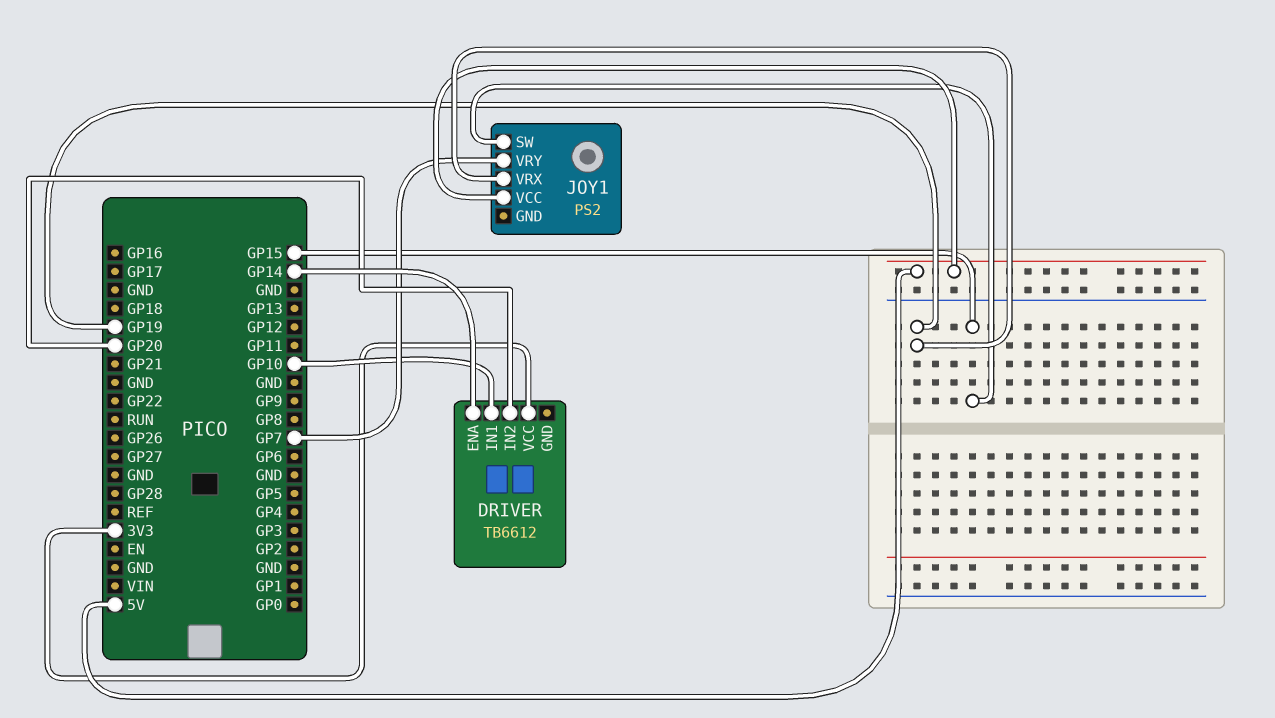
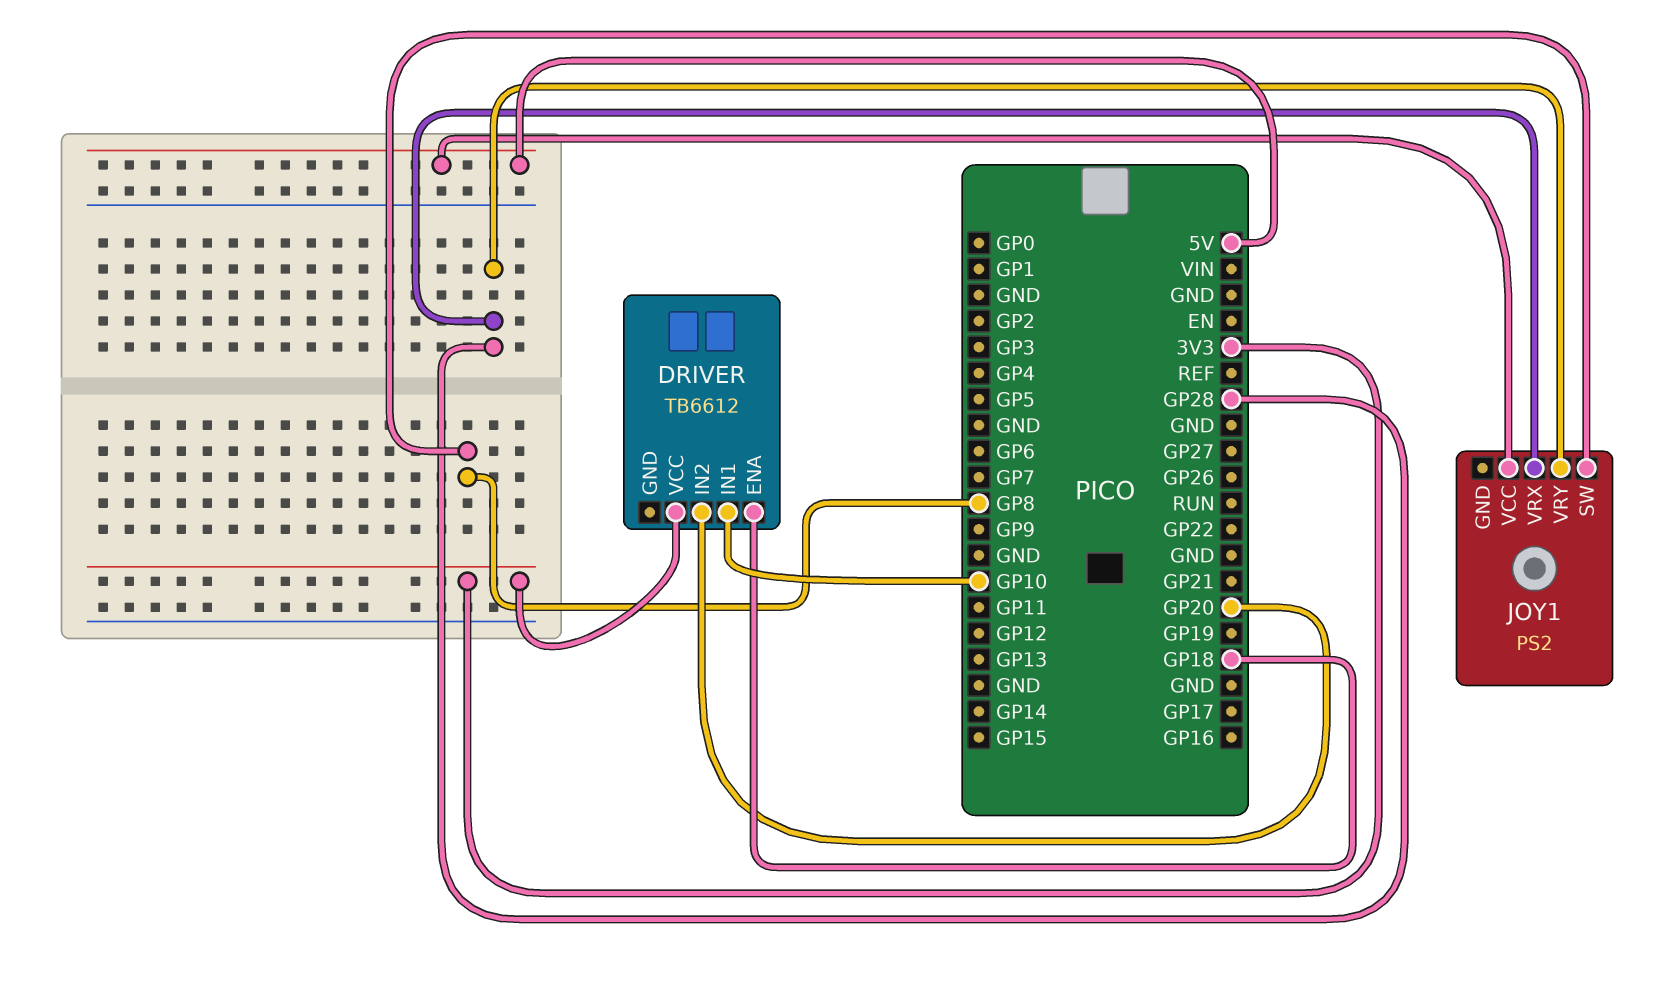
DRIVER pin ENA: GP14 -> GP18
JOY1 pin SW: GP15 -> GP8
JOY1 pin VRX: GP19 -> GP28
JOY1 pin VRY: GP7 -> GP28

